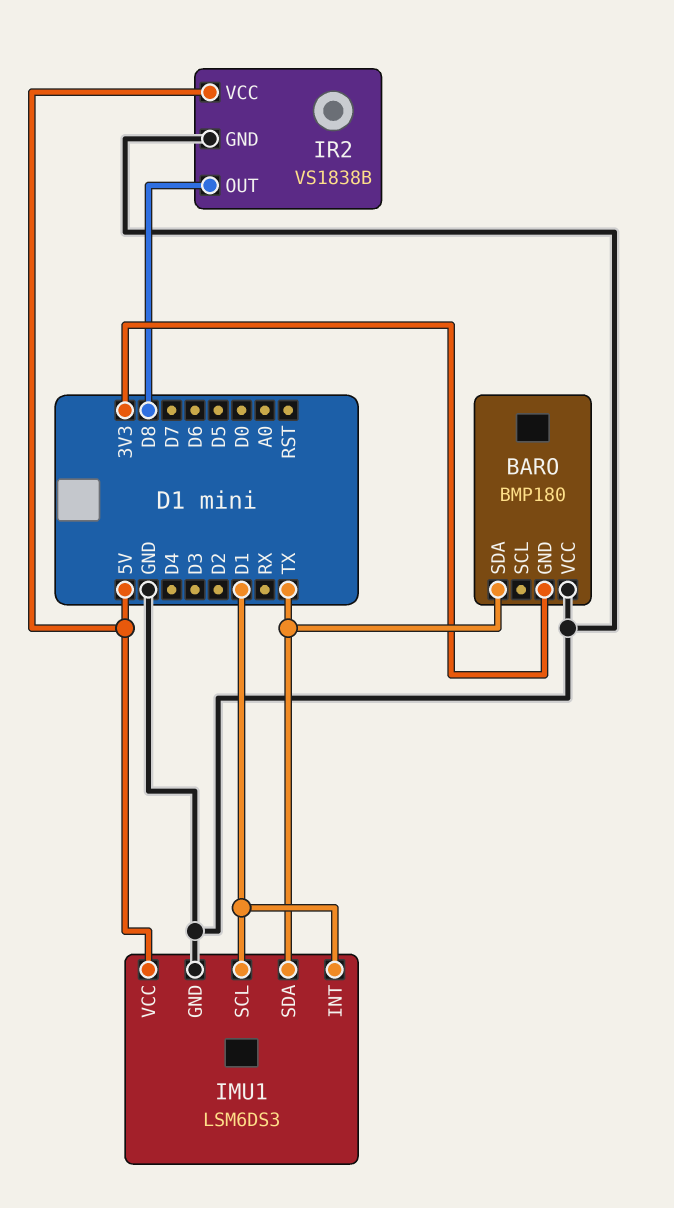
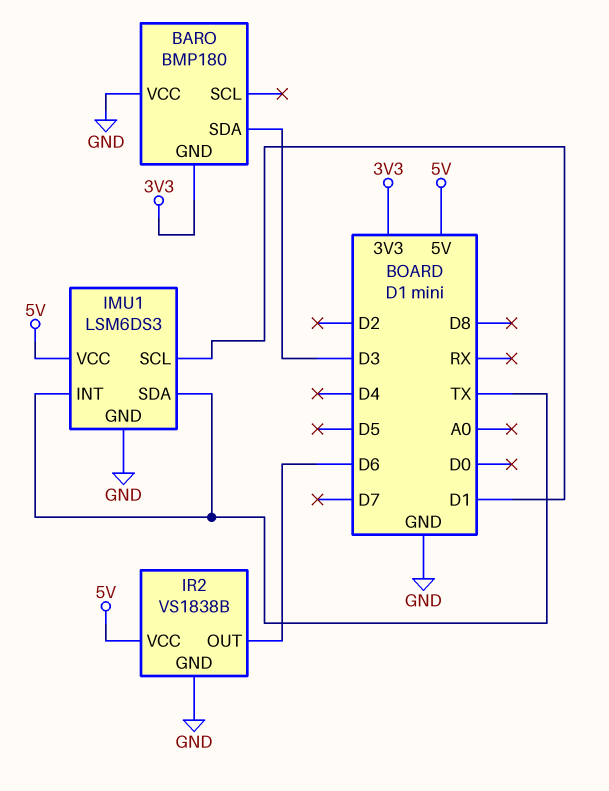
BARO pin SDA: TX -> D3
IMU1 pin INT: D1 -> TX
IR2 pin OUT: D8 -> D6

